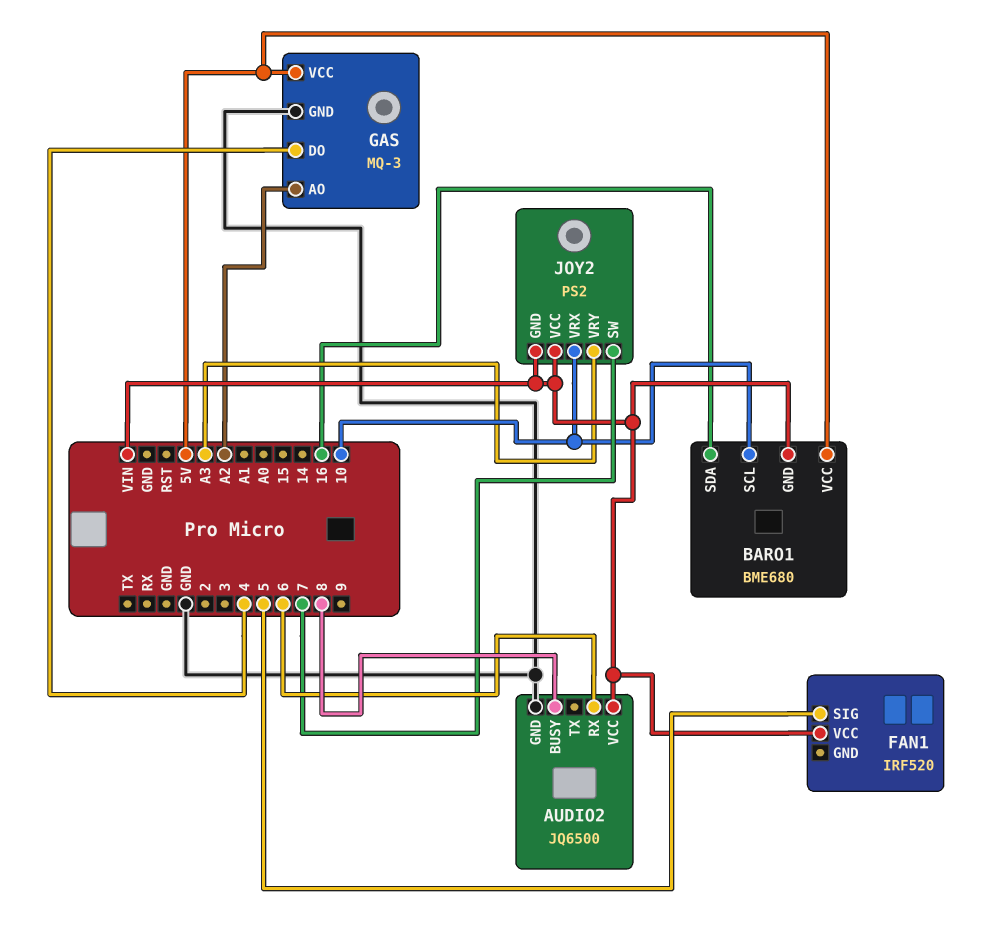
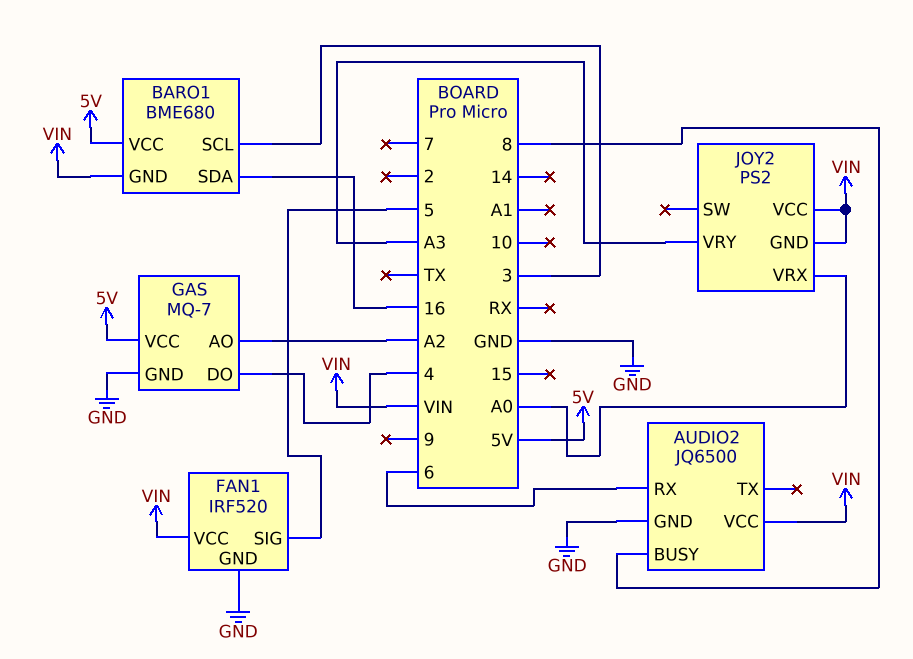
BARO1 pin SCL: 10 -> 3
FAN1 pin GND: none -> GND
GAS: MQ-3 -> MQ-7
JOY2 pin SW: 7 -> none
JOY2 pin VRX: 10 -> A0

